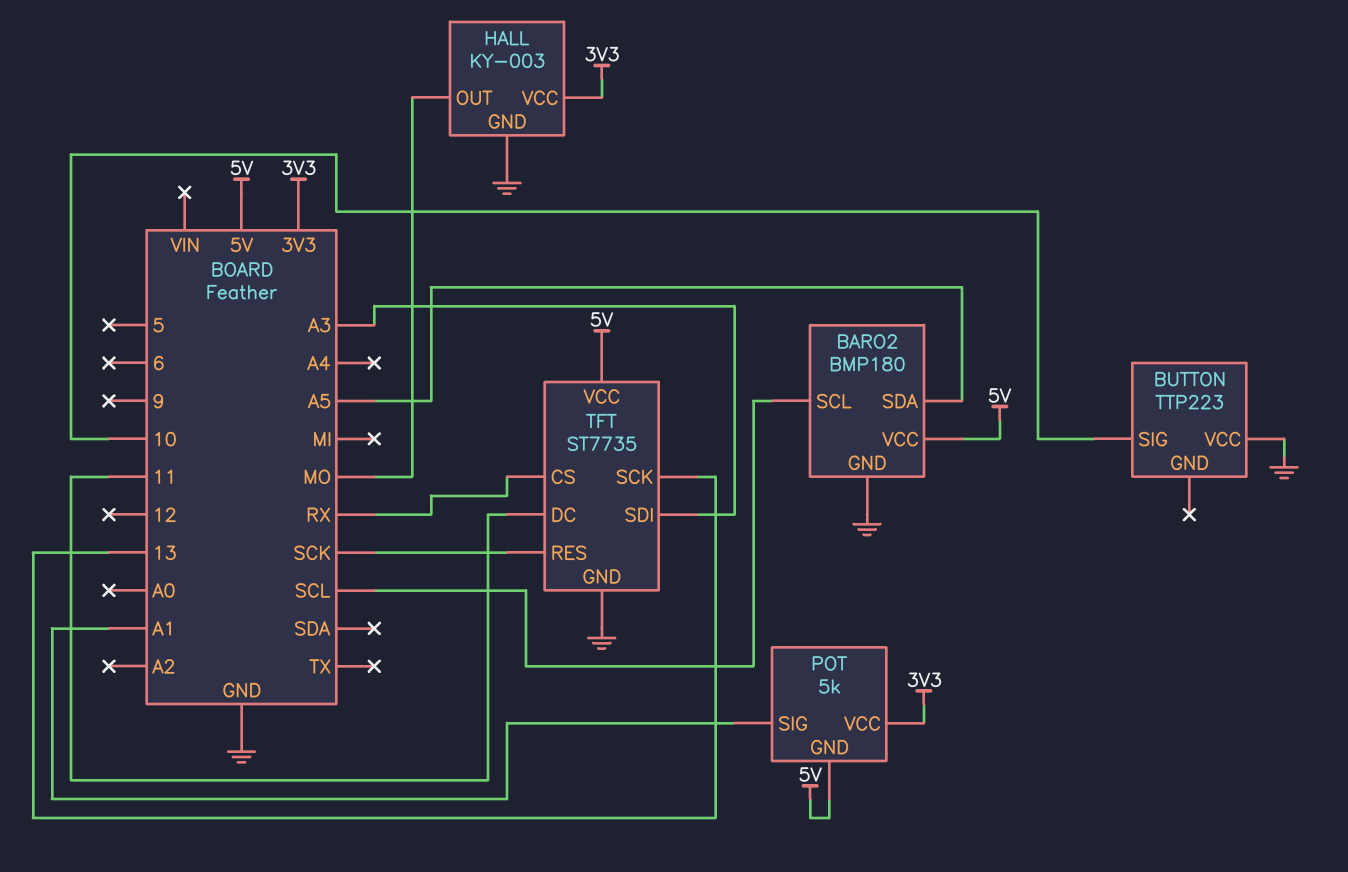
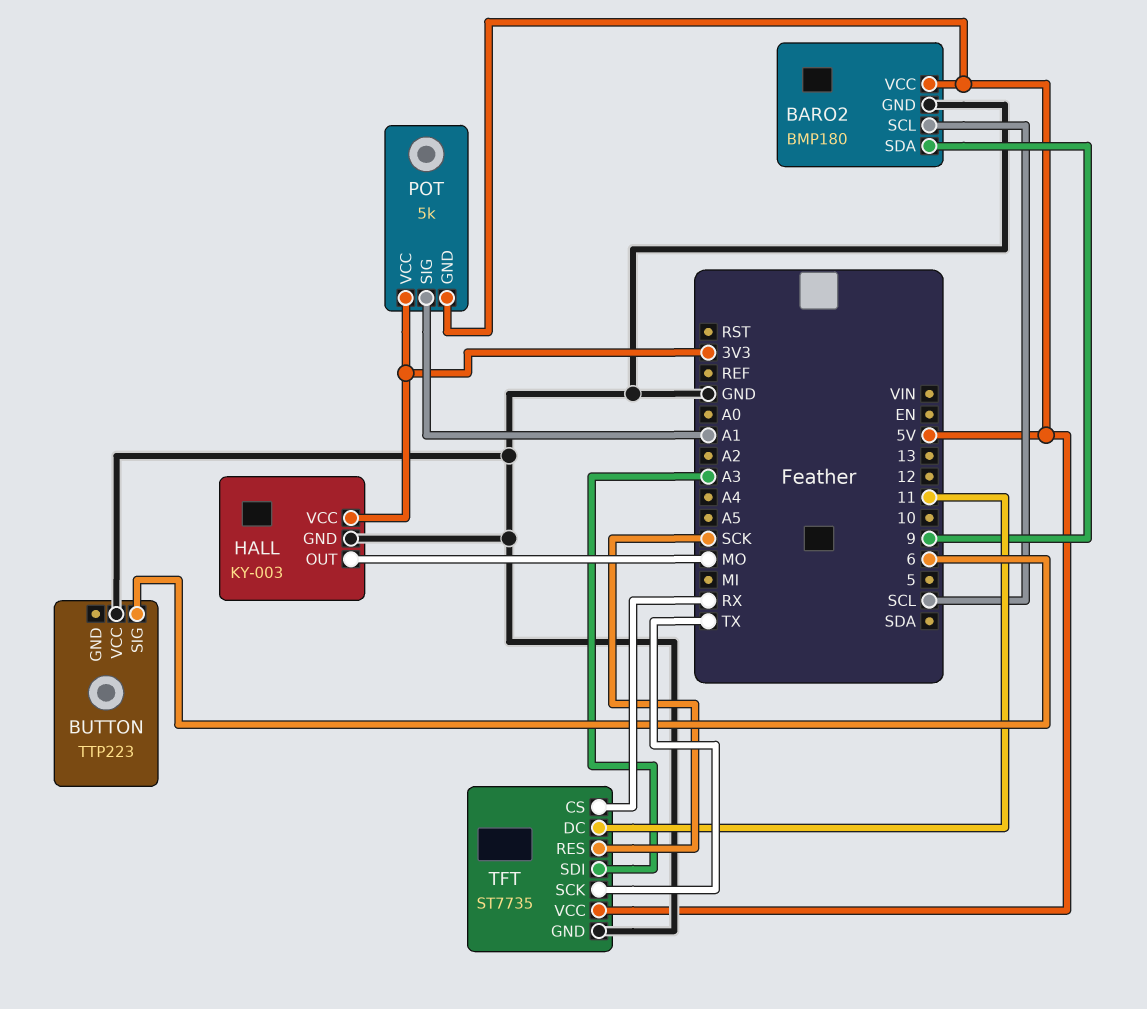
BARO2 pin SDA: A5 -> 9
BUTTON pin SIG: 10 -> 6
TFT pin SCK: 13 -> TX

